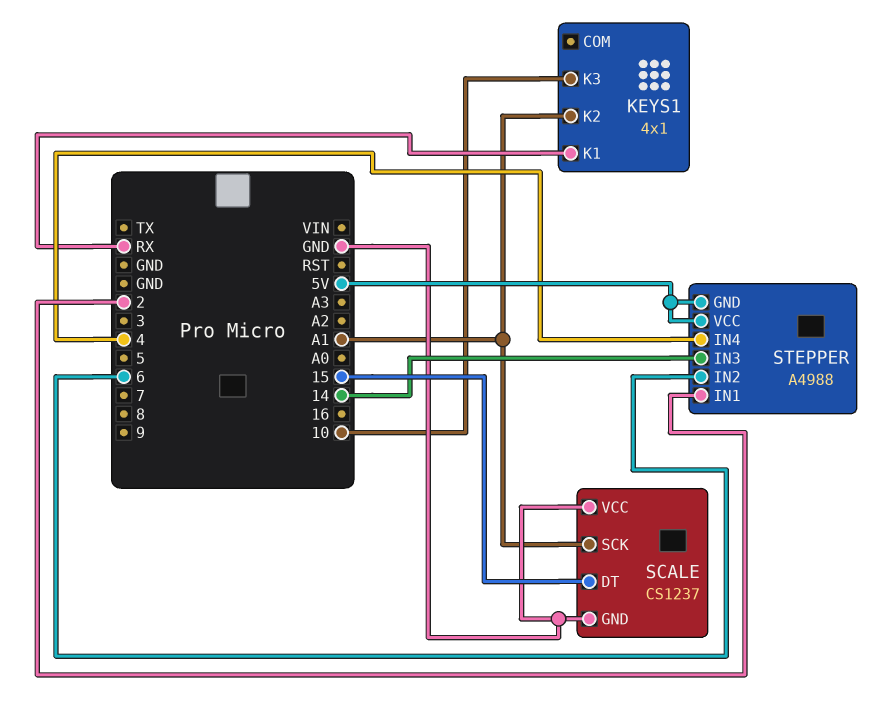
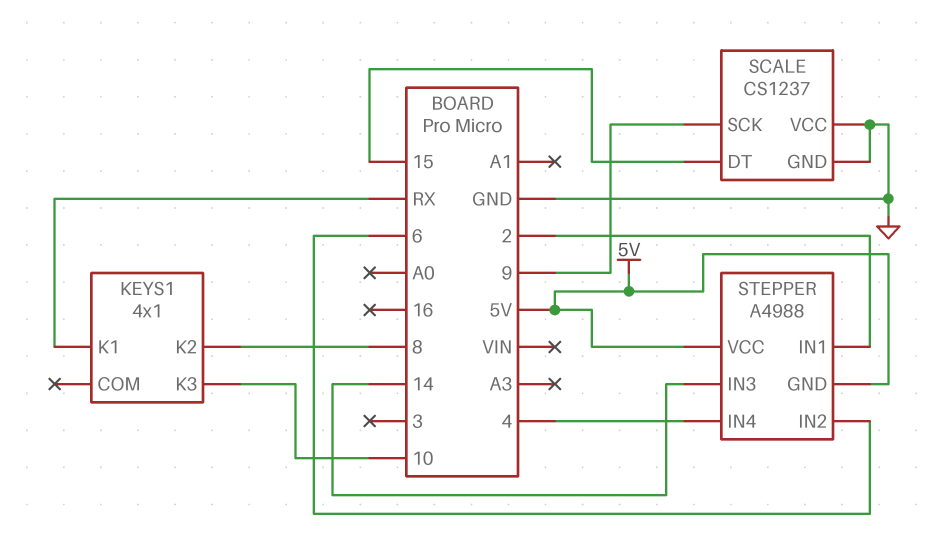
KEYS1 pin K2: A1 -> 8
SCALE pin SCK: A1 -> 9

